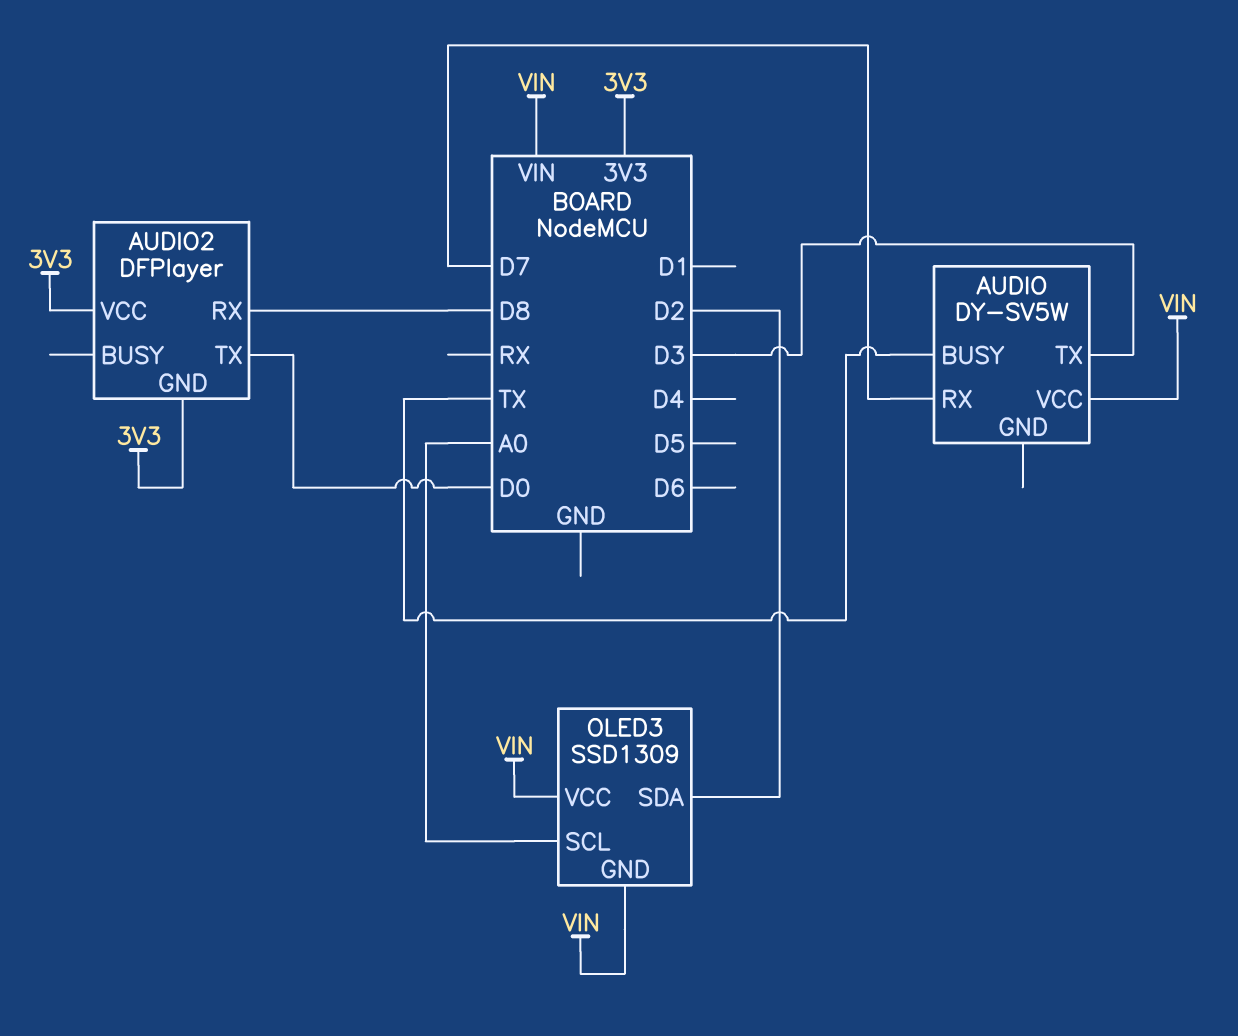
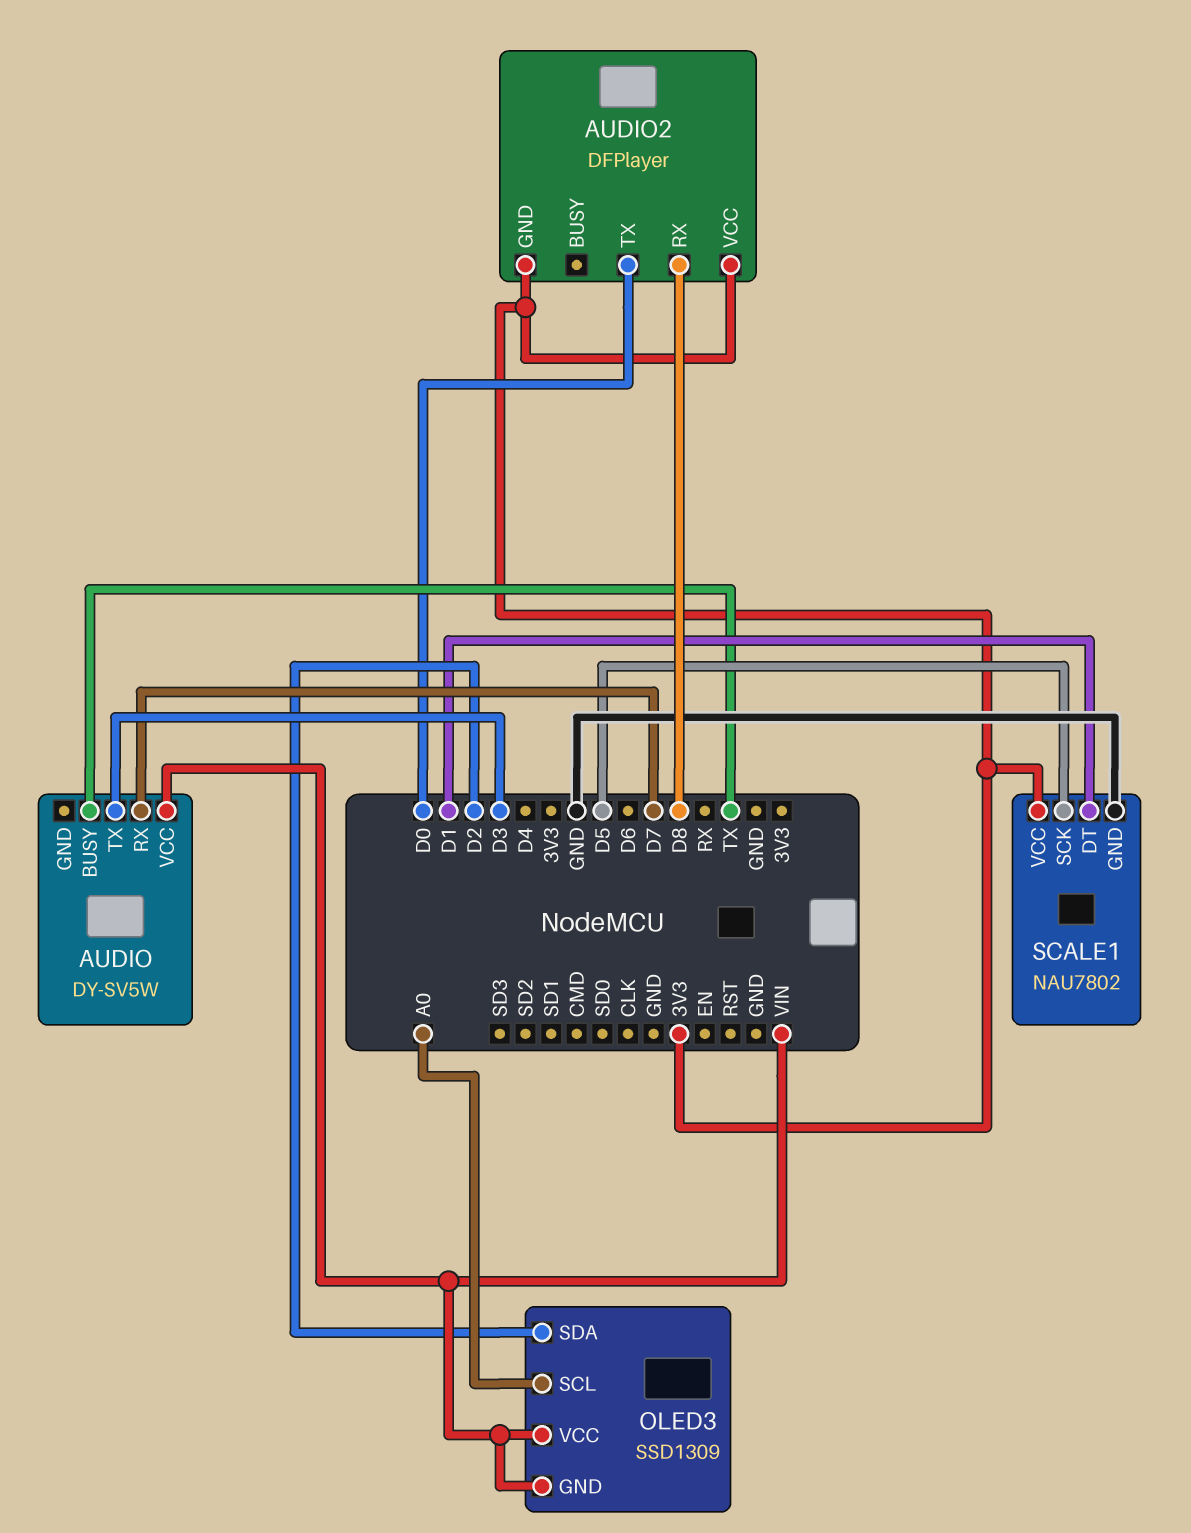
SCALE1: none -> NAU7802
SCALE1 pin DT: none -> D1
SCALE1 pin GND: none -> GND
SCALE1 pin SCK: none -> D5
SCALE1 pin VCC: none -> 3V3

